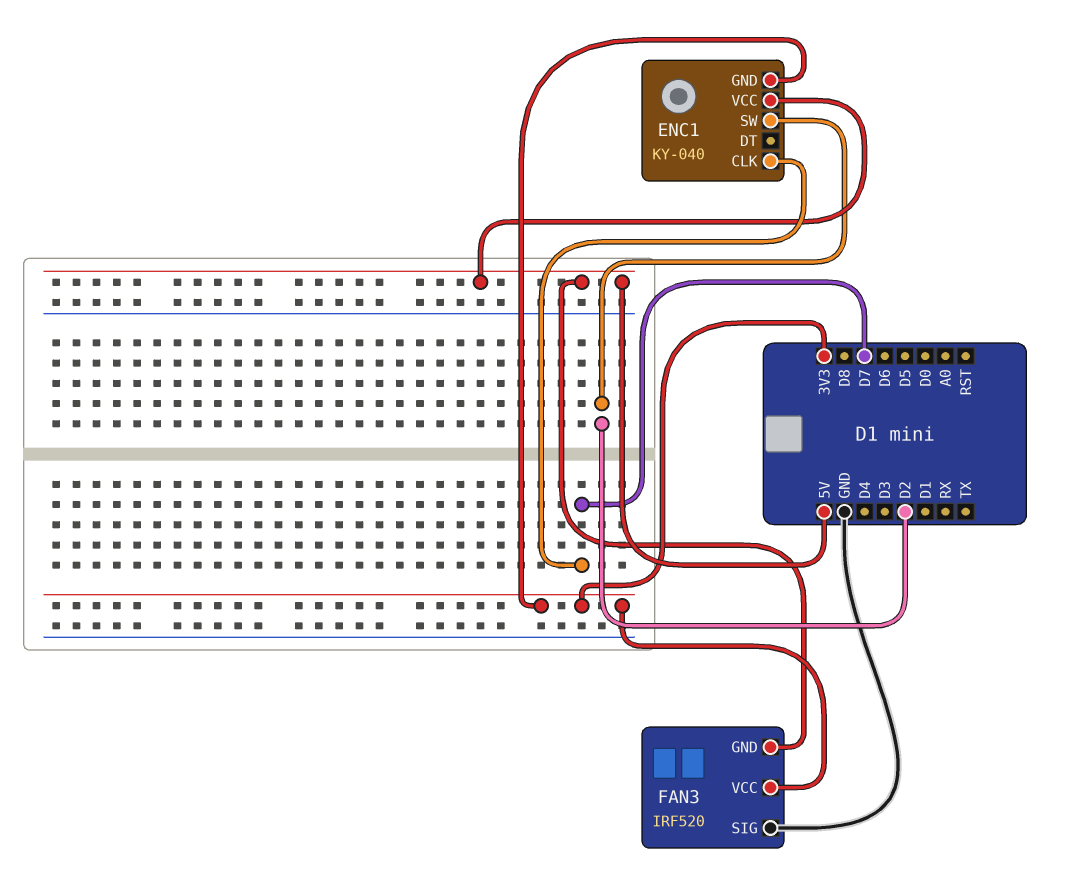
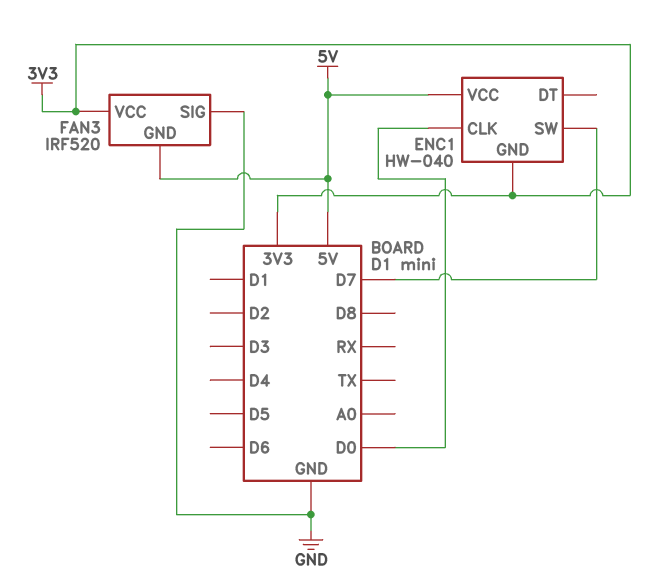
ENC1: KY-040 -> HW-040
ENC1 pin CLK: D7 -> D0
ENC1 pin SW: D2 -> D7

